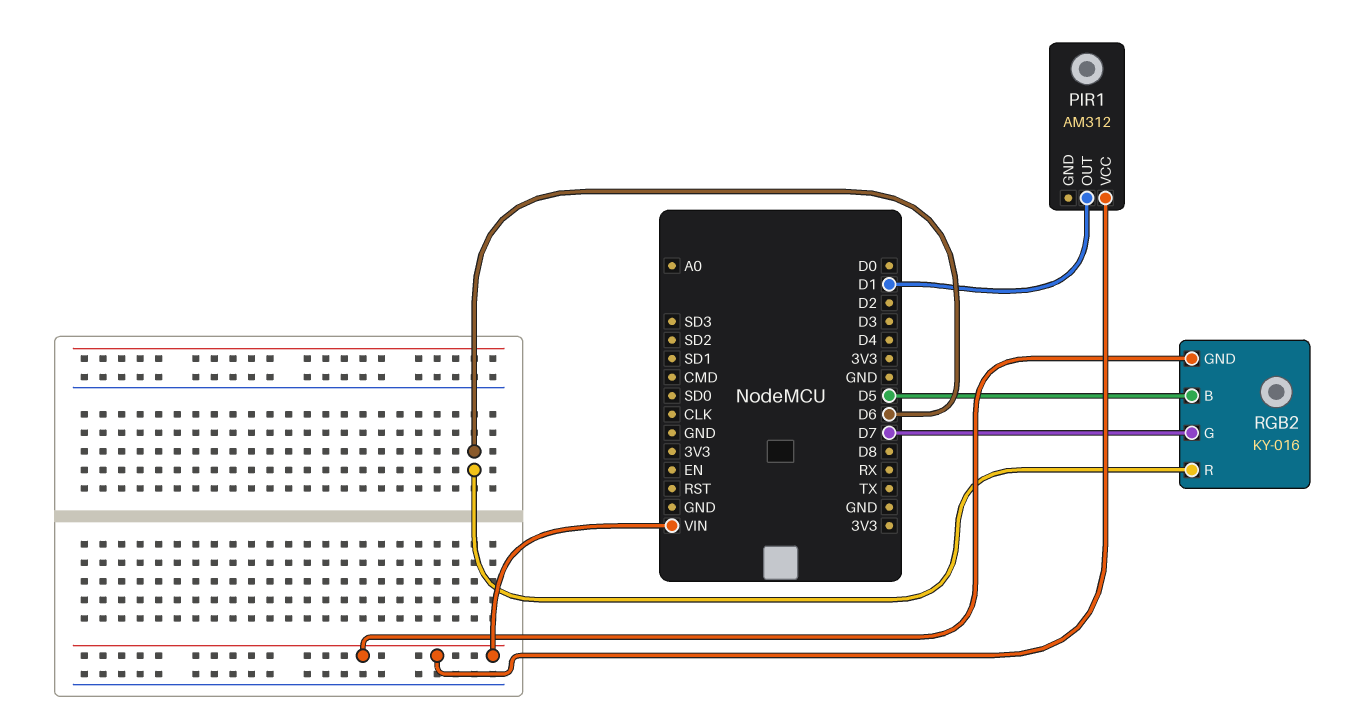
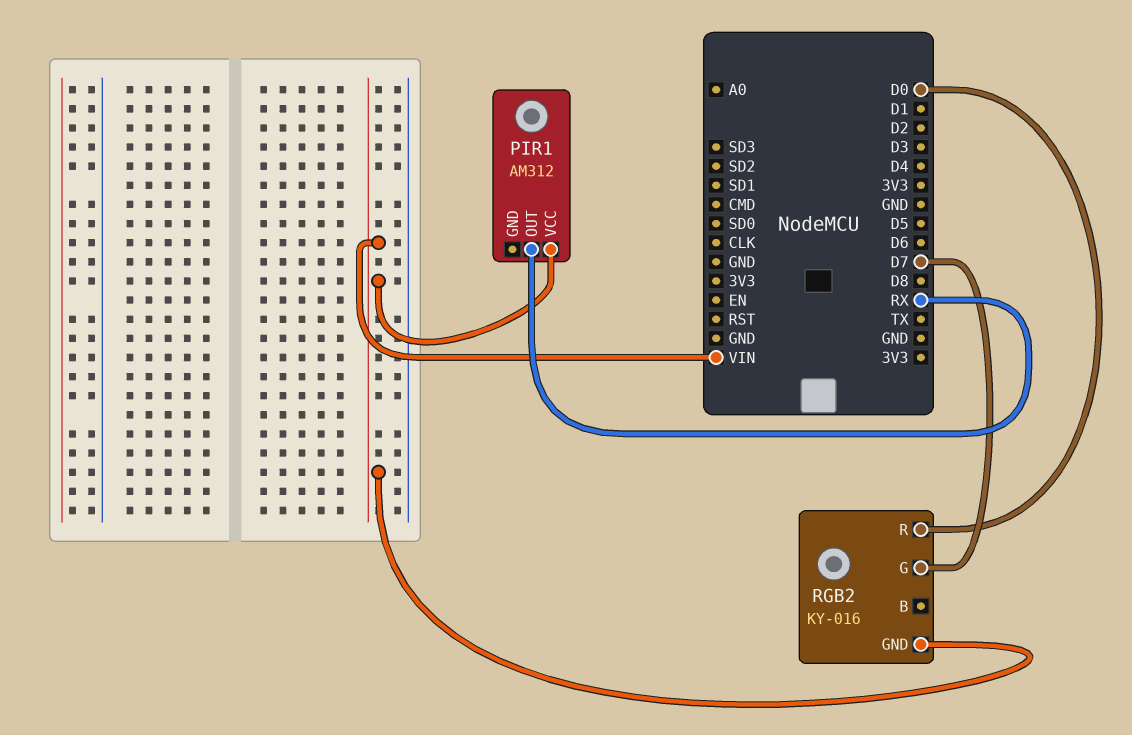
PIR1 pin OUT: D1 -> RX
RGB2 pin B: D5 -> none
RGB2 pin R: D6 -> D0

